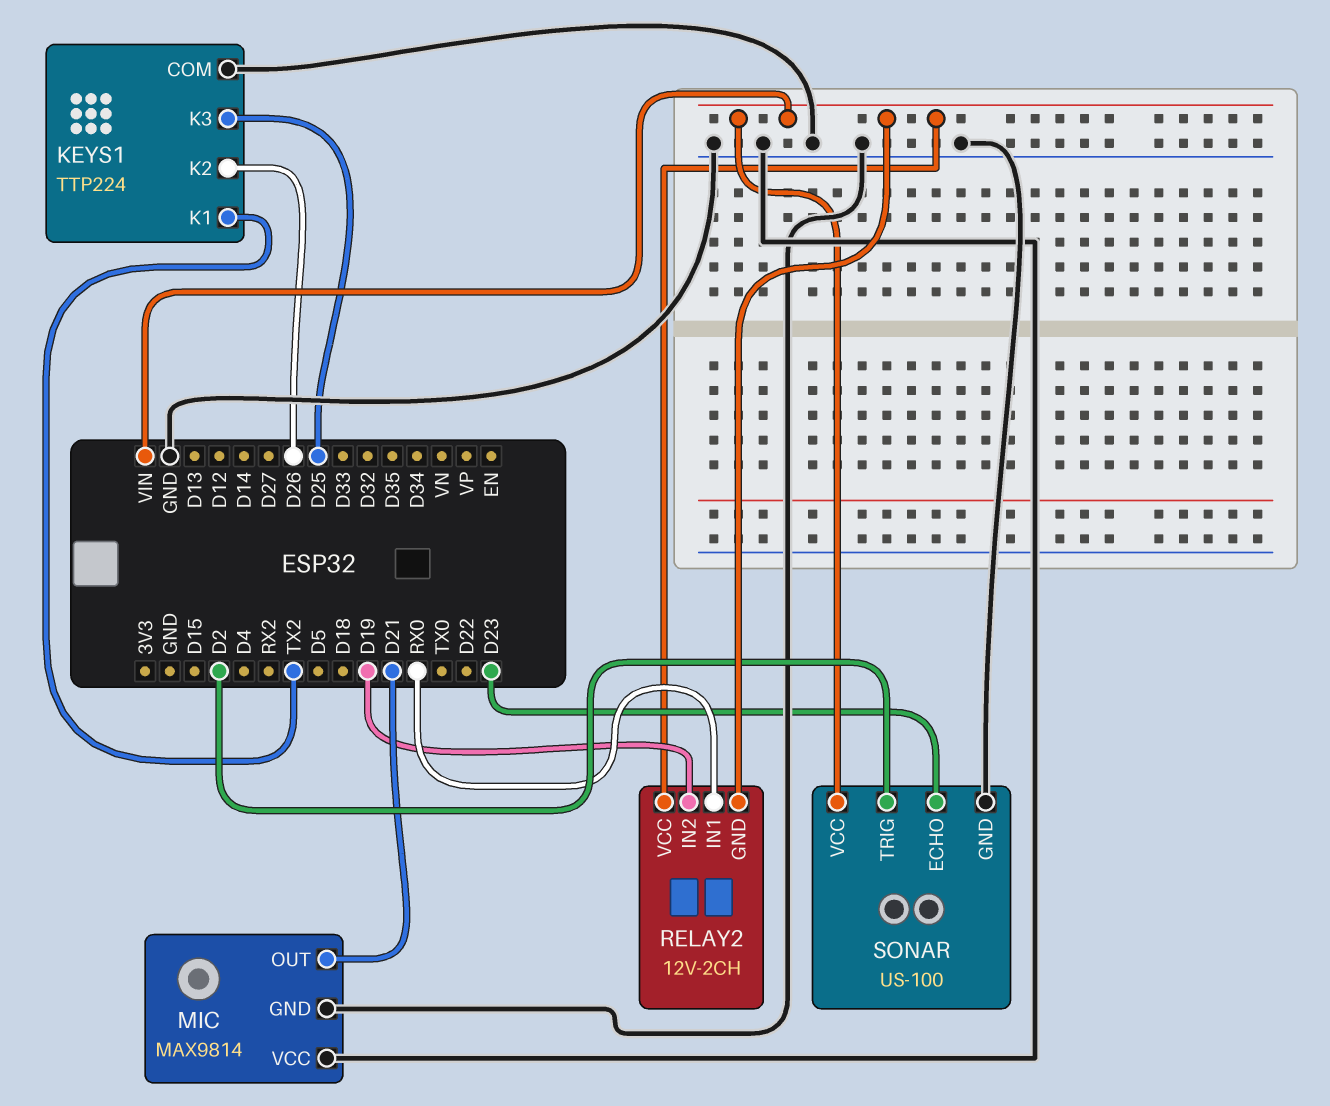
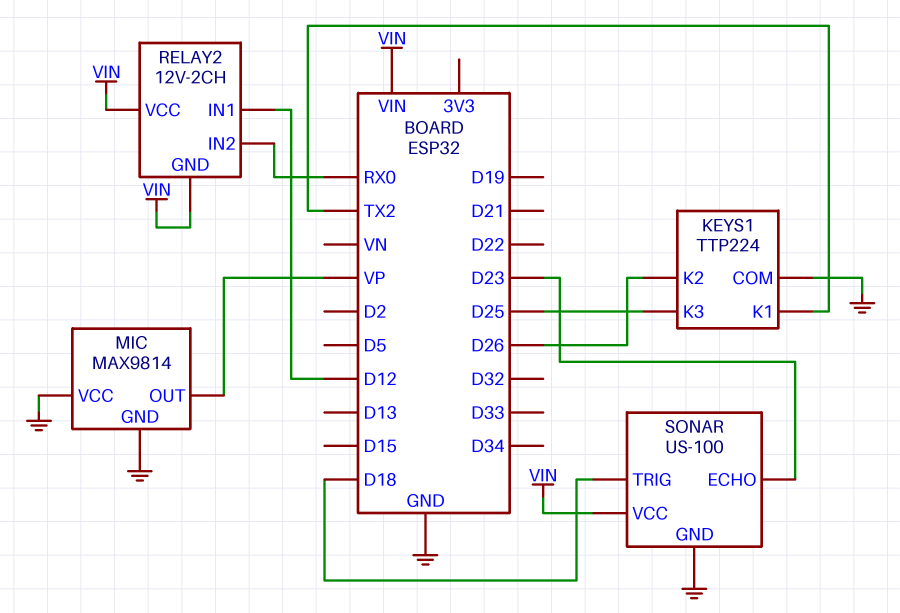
MIC pin OUT: D21 -> VP
RELAY2 pin IN1: RX0 -> D12
RELAY2 pin IN2: D19 -> RX0
SONAR pin TRIG: D2 -> D18

